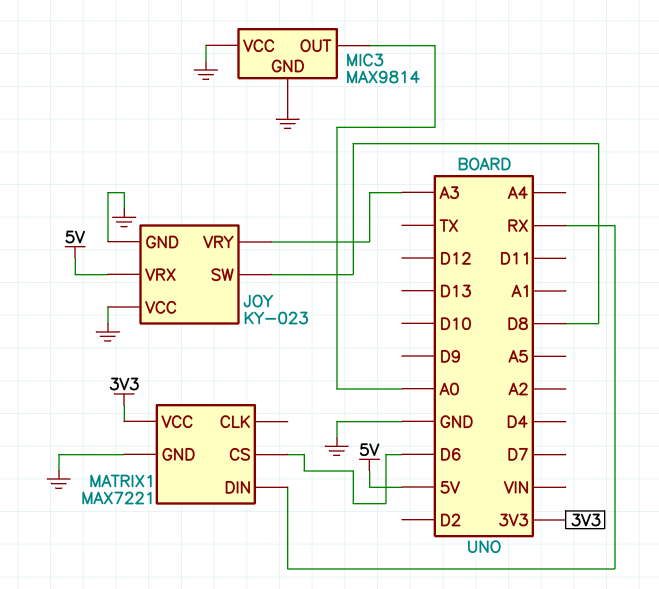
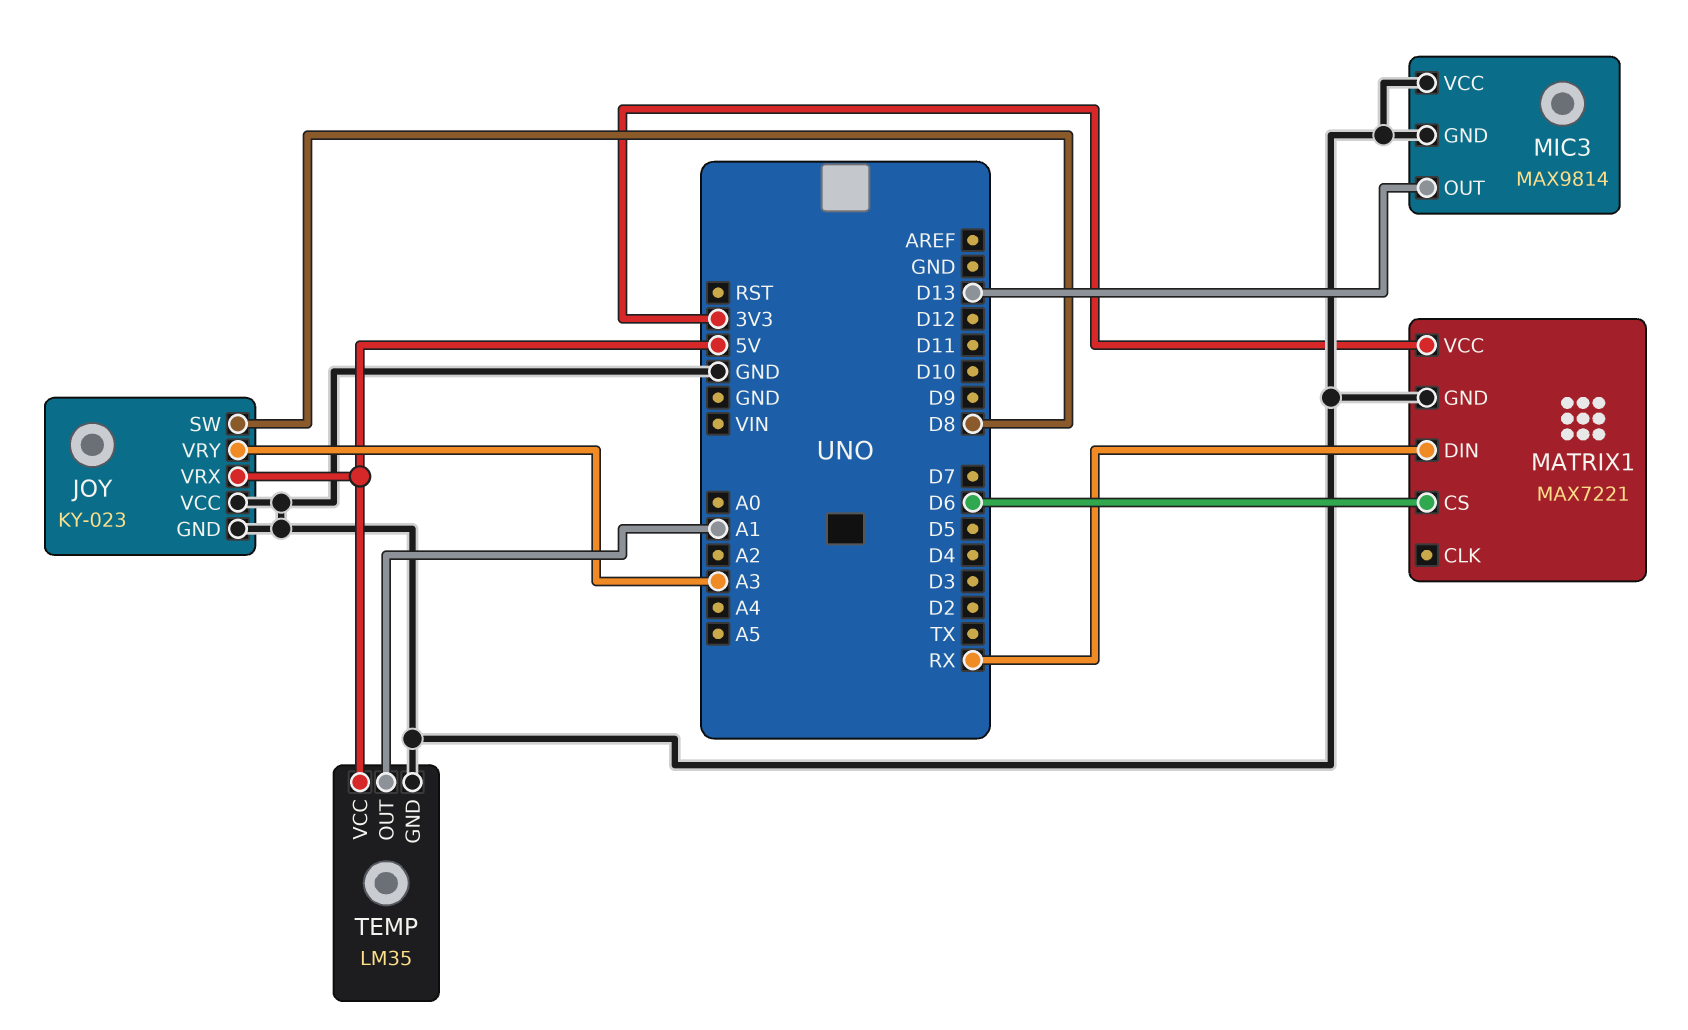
MIC3 pin OUT: A0 -> D13
TEMP: none -> LM35
TEMP pin GND: none -> GND
TEMP pin OUT: none -> A1
TEMP pin VCC: none -> 5V

